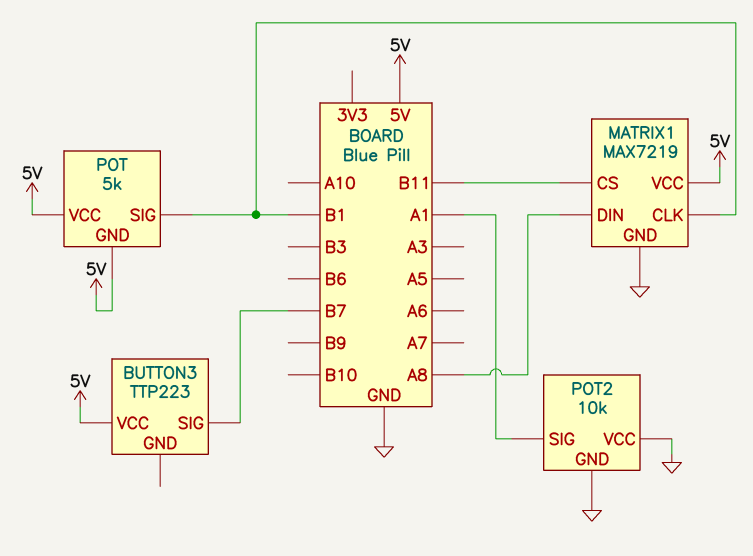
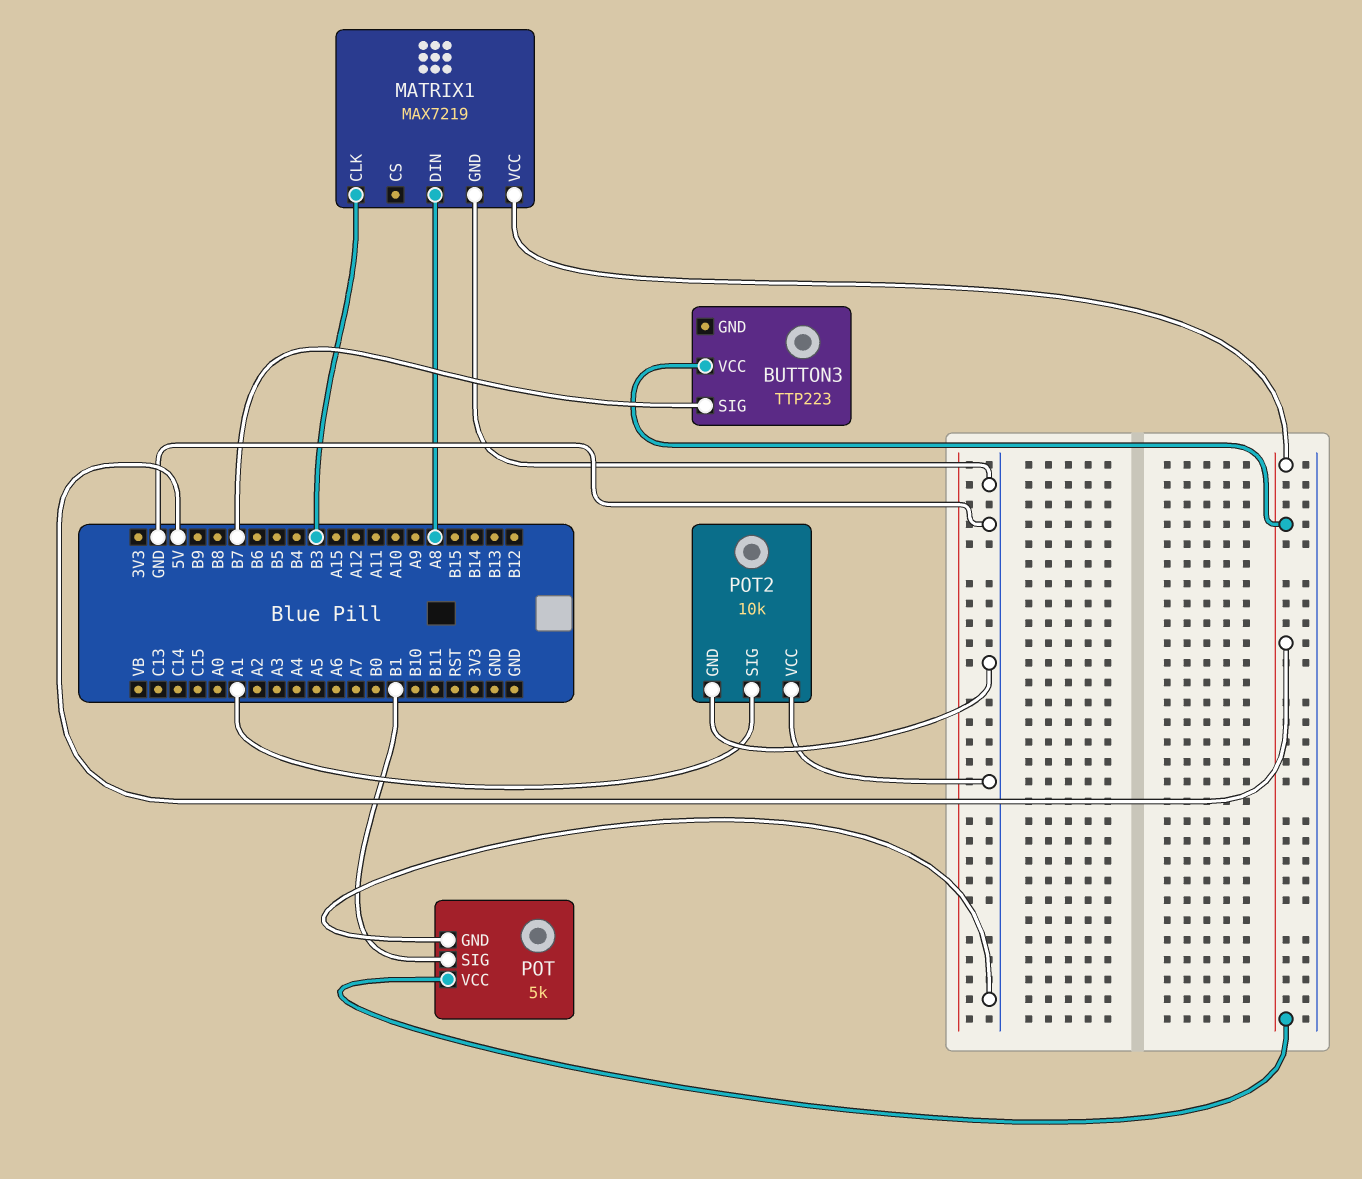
MATRIX1 pin CLK: B1 -> B3
MATRIX1 pin CS: B11 -> none
POT pin GND: 5V -> GND

